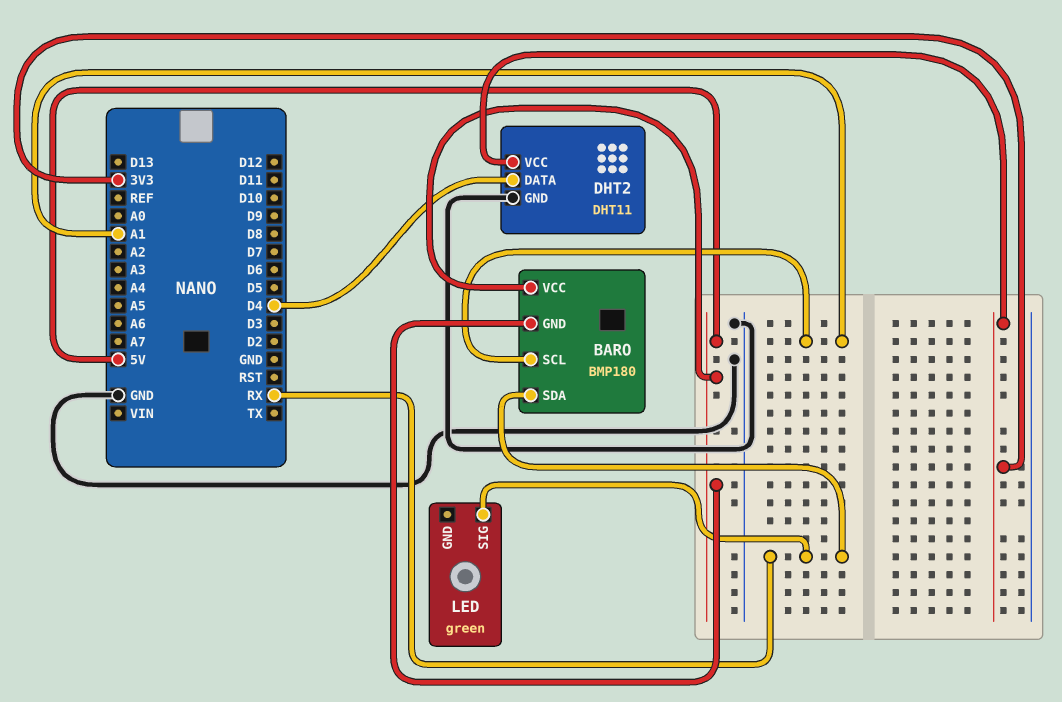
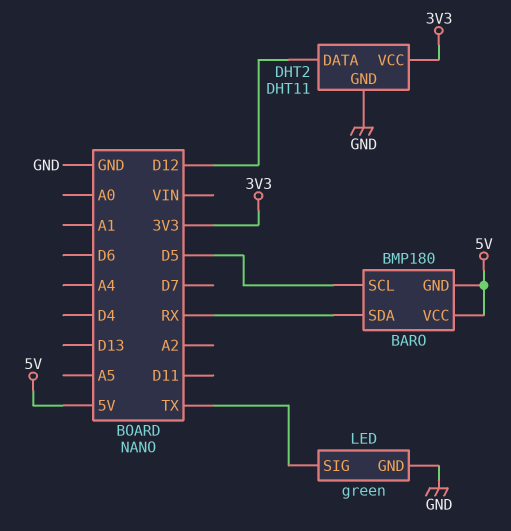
BARO pin SCL: A1 -> D5
DHT2 pin DATA: D4 -> D12
LED pin GND: none -> GND
LED pin SIG: RX -> TX

